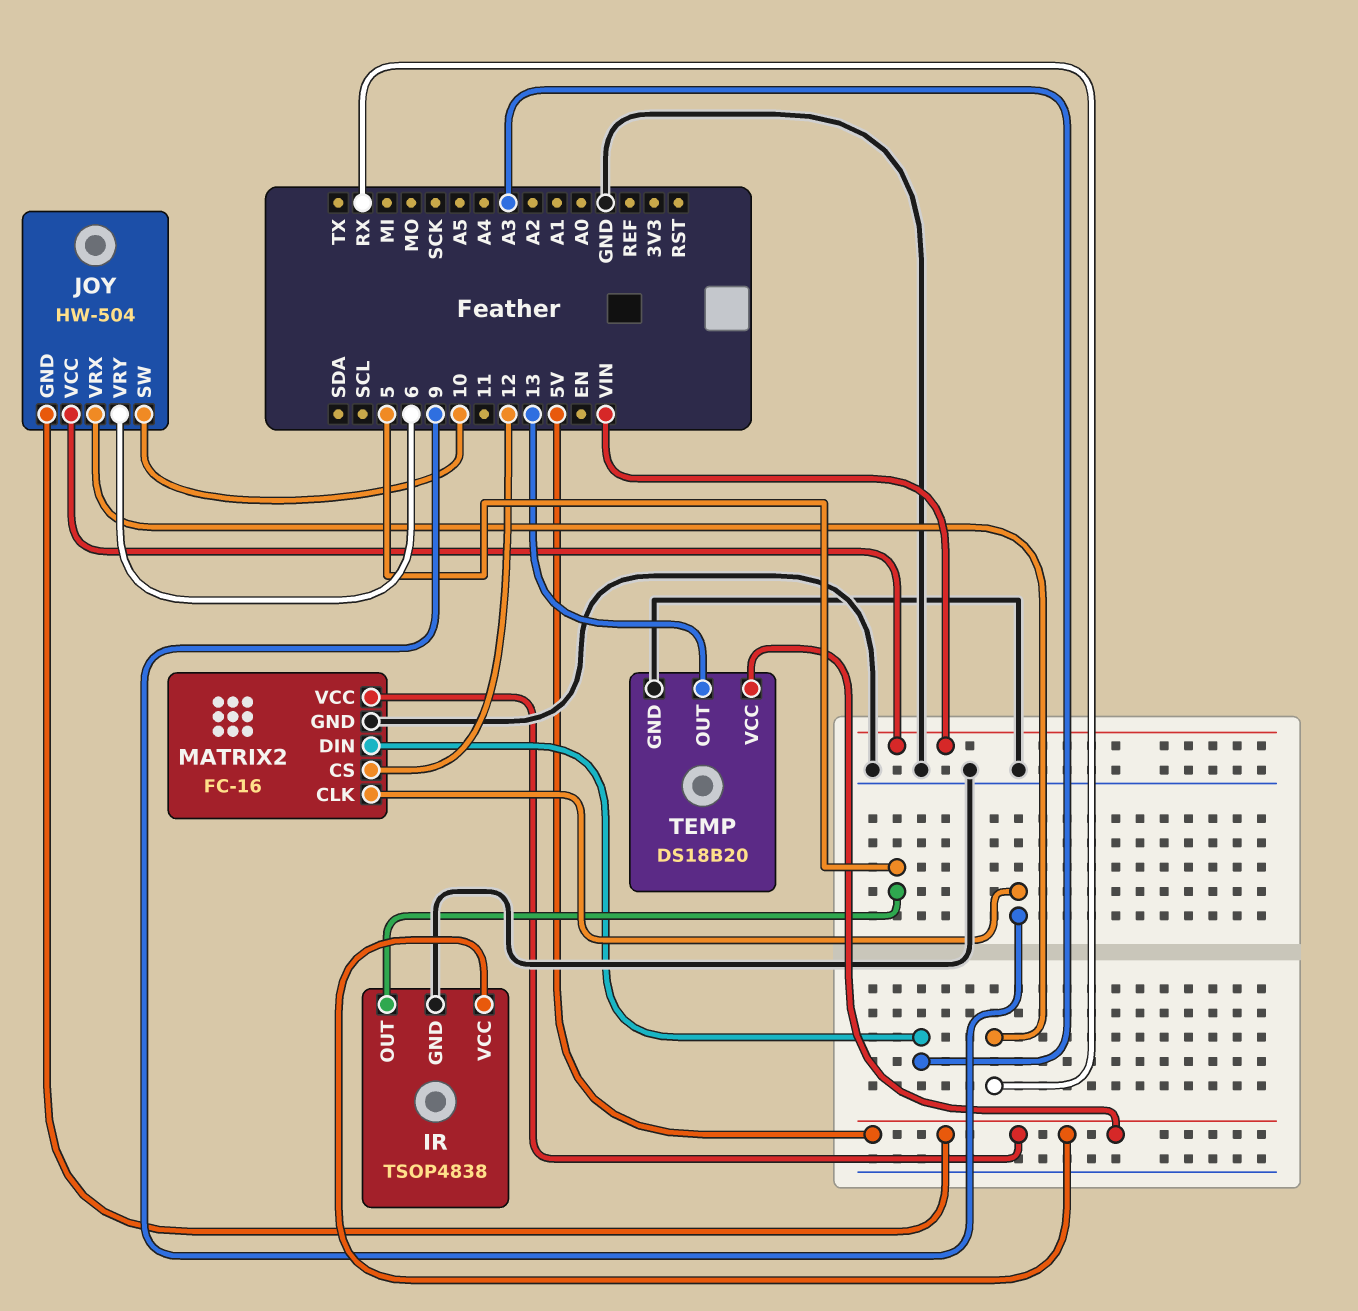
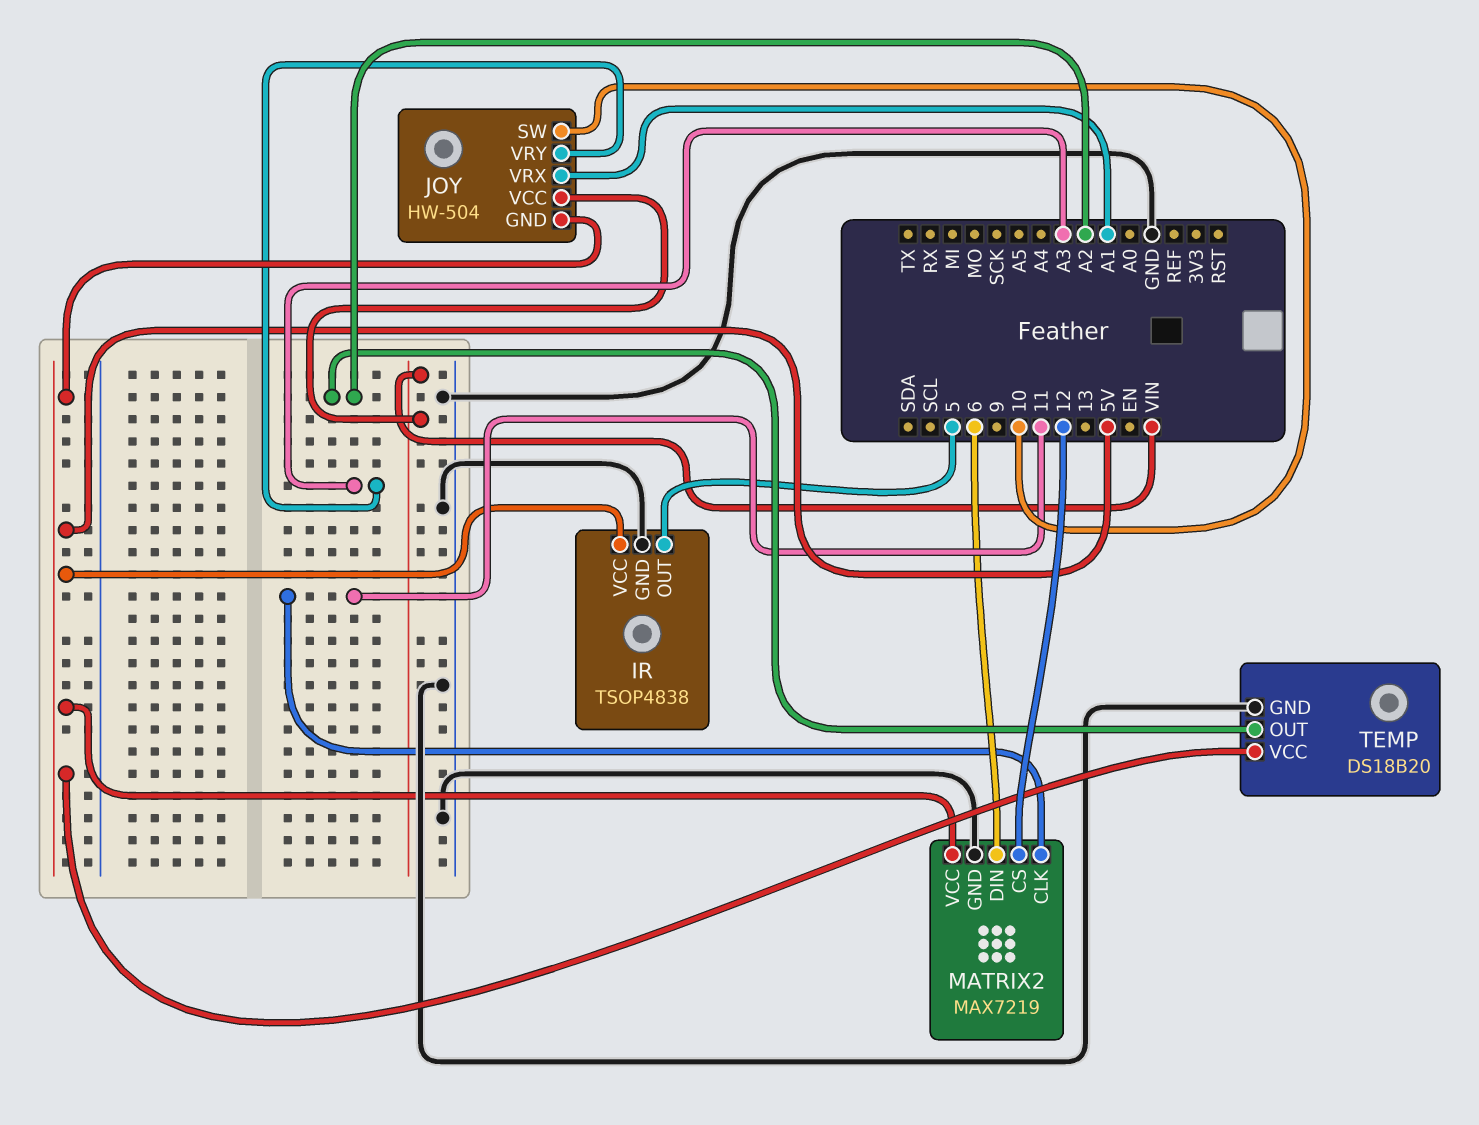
JOY pin VRX: RX -> A1
JOY pin VRY: 6 -> A3
MATRIX2: FC-16 -> MAX7219
MATRIX2 pin CLK: 9 -> 11
MATRIX2 pin DIN: A3 -> 6
TEMP pin OUT: 13 -> A2

